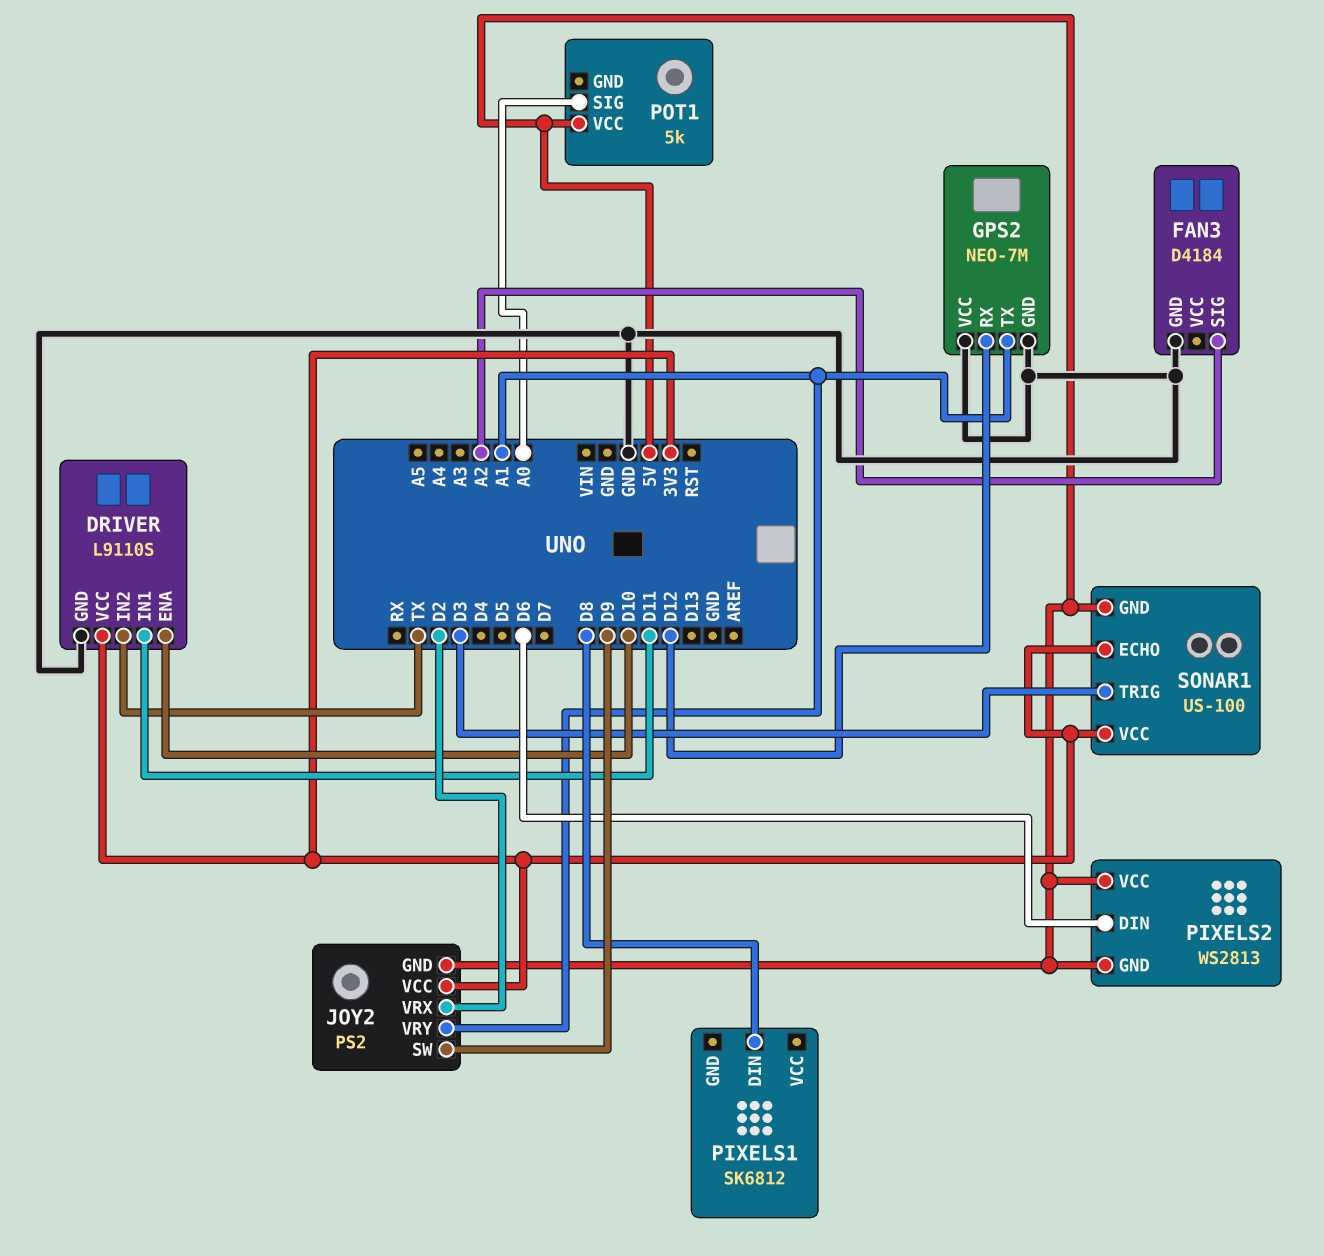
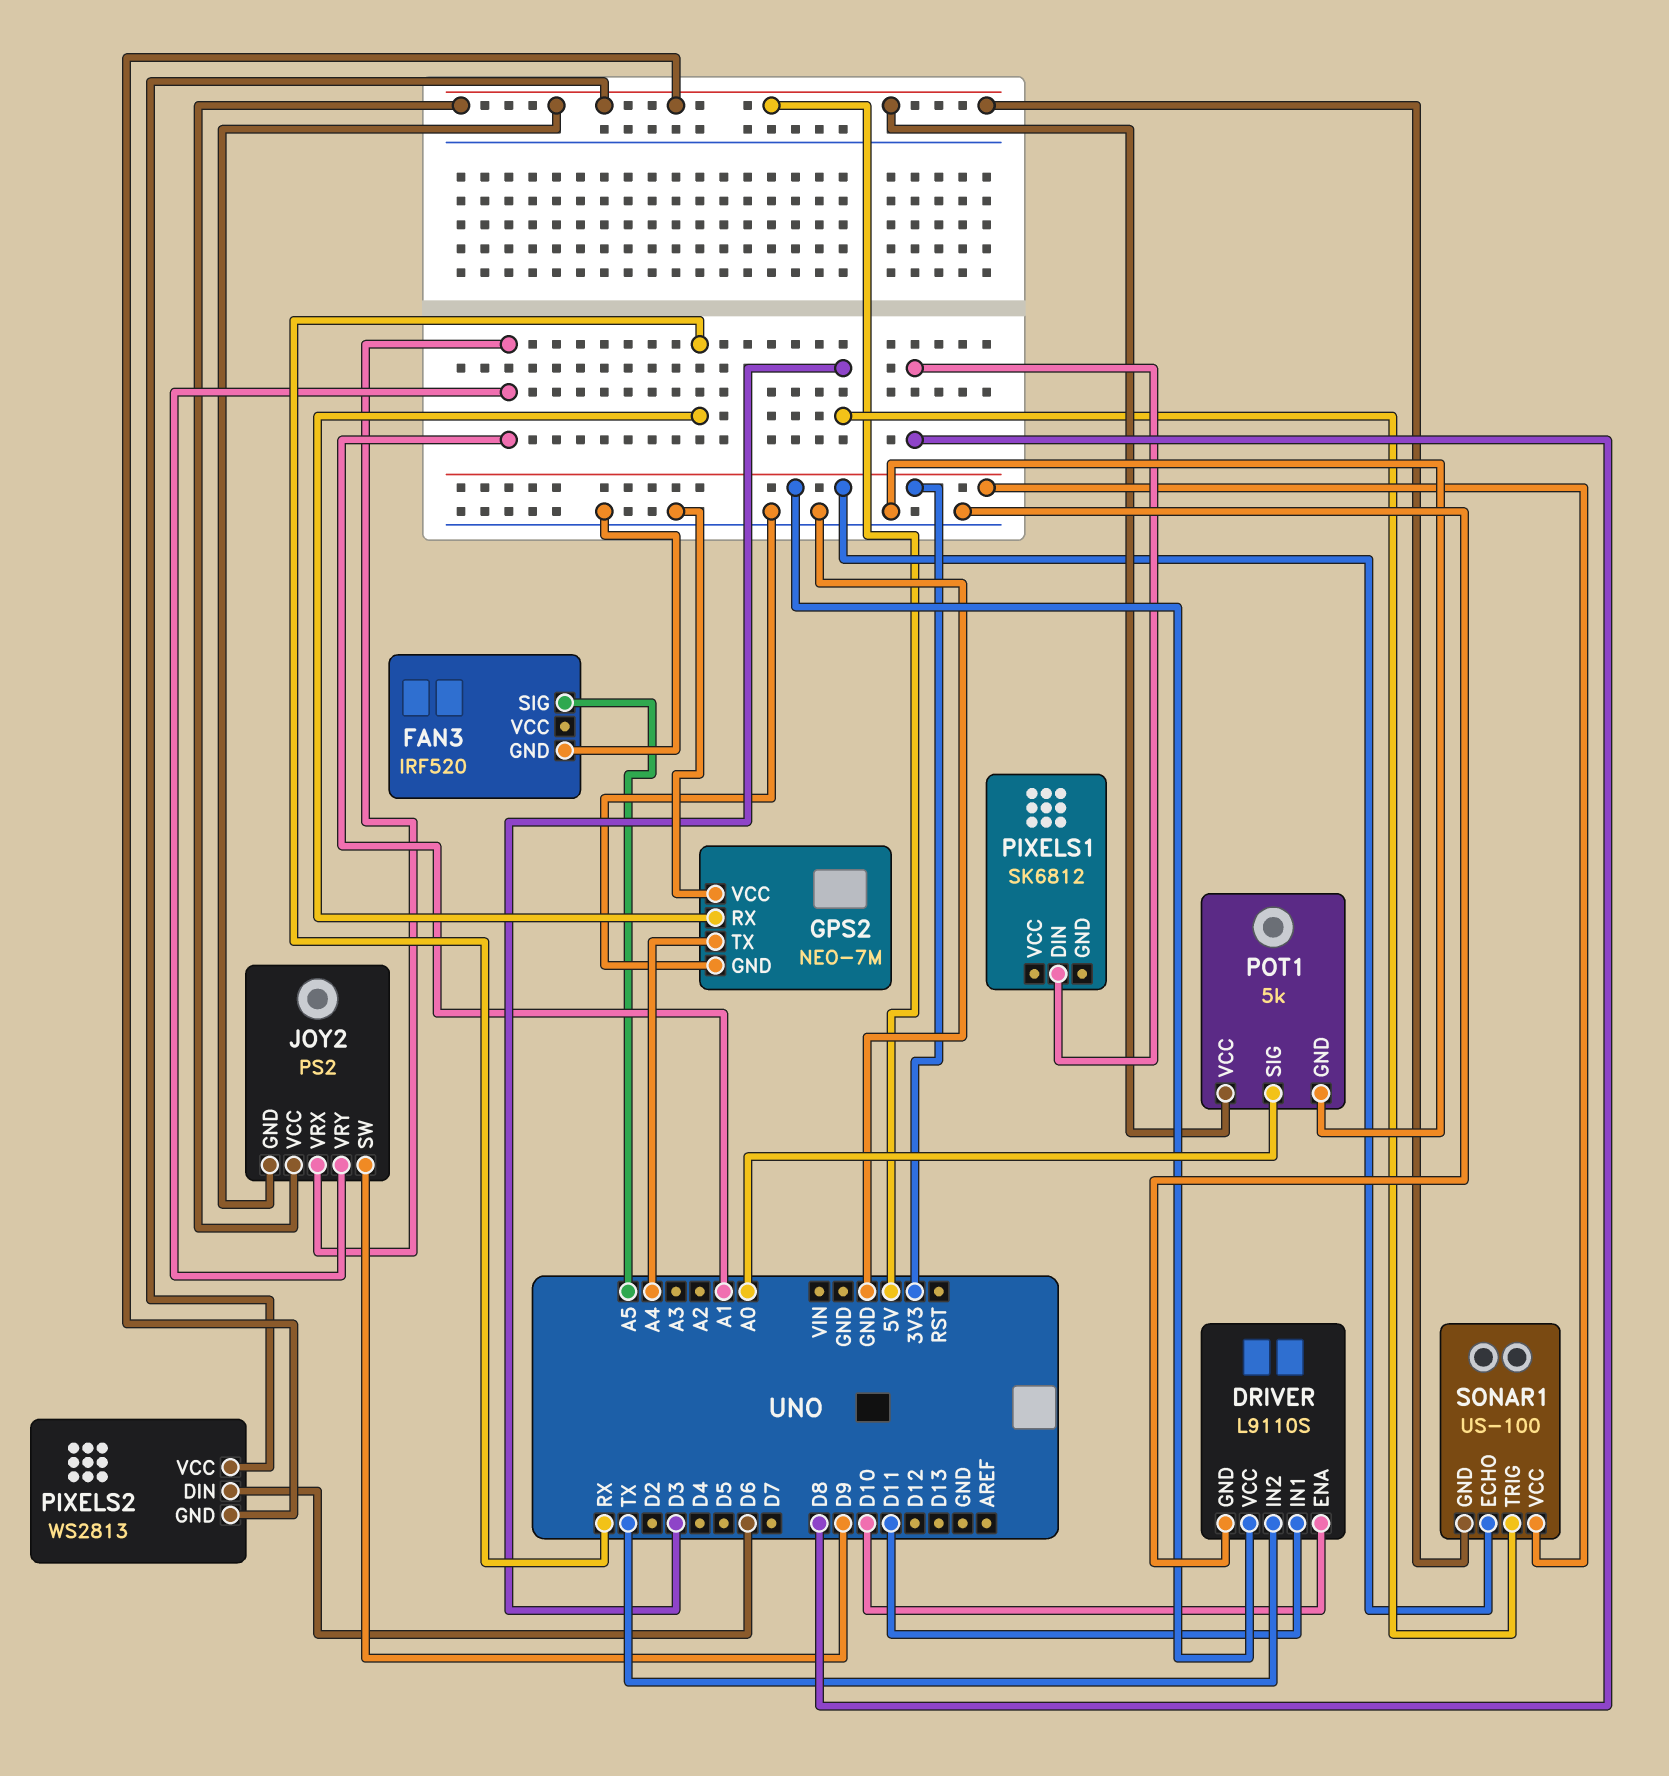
FAN3: D4184 -> IRF520
FAN3 pin SIG: A2 -> A5
GPS2 pin RX: D12 -> RX
GPS2 pin TX: A1 -> A4
JOY2 pin VCC: 3V3 -> 5V
JOY2 pin VRX: D2 -> A1
POT1 pin GND: none -> GND

